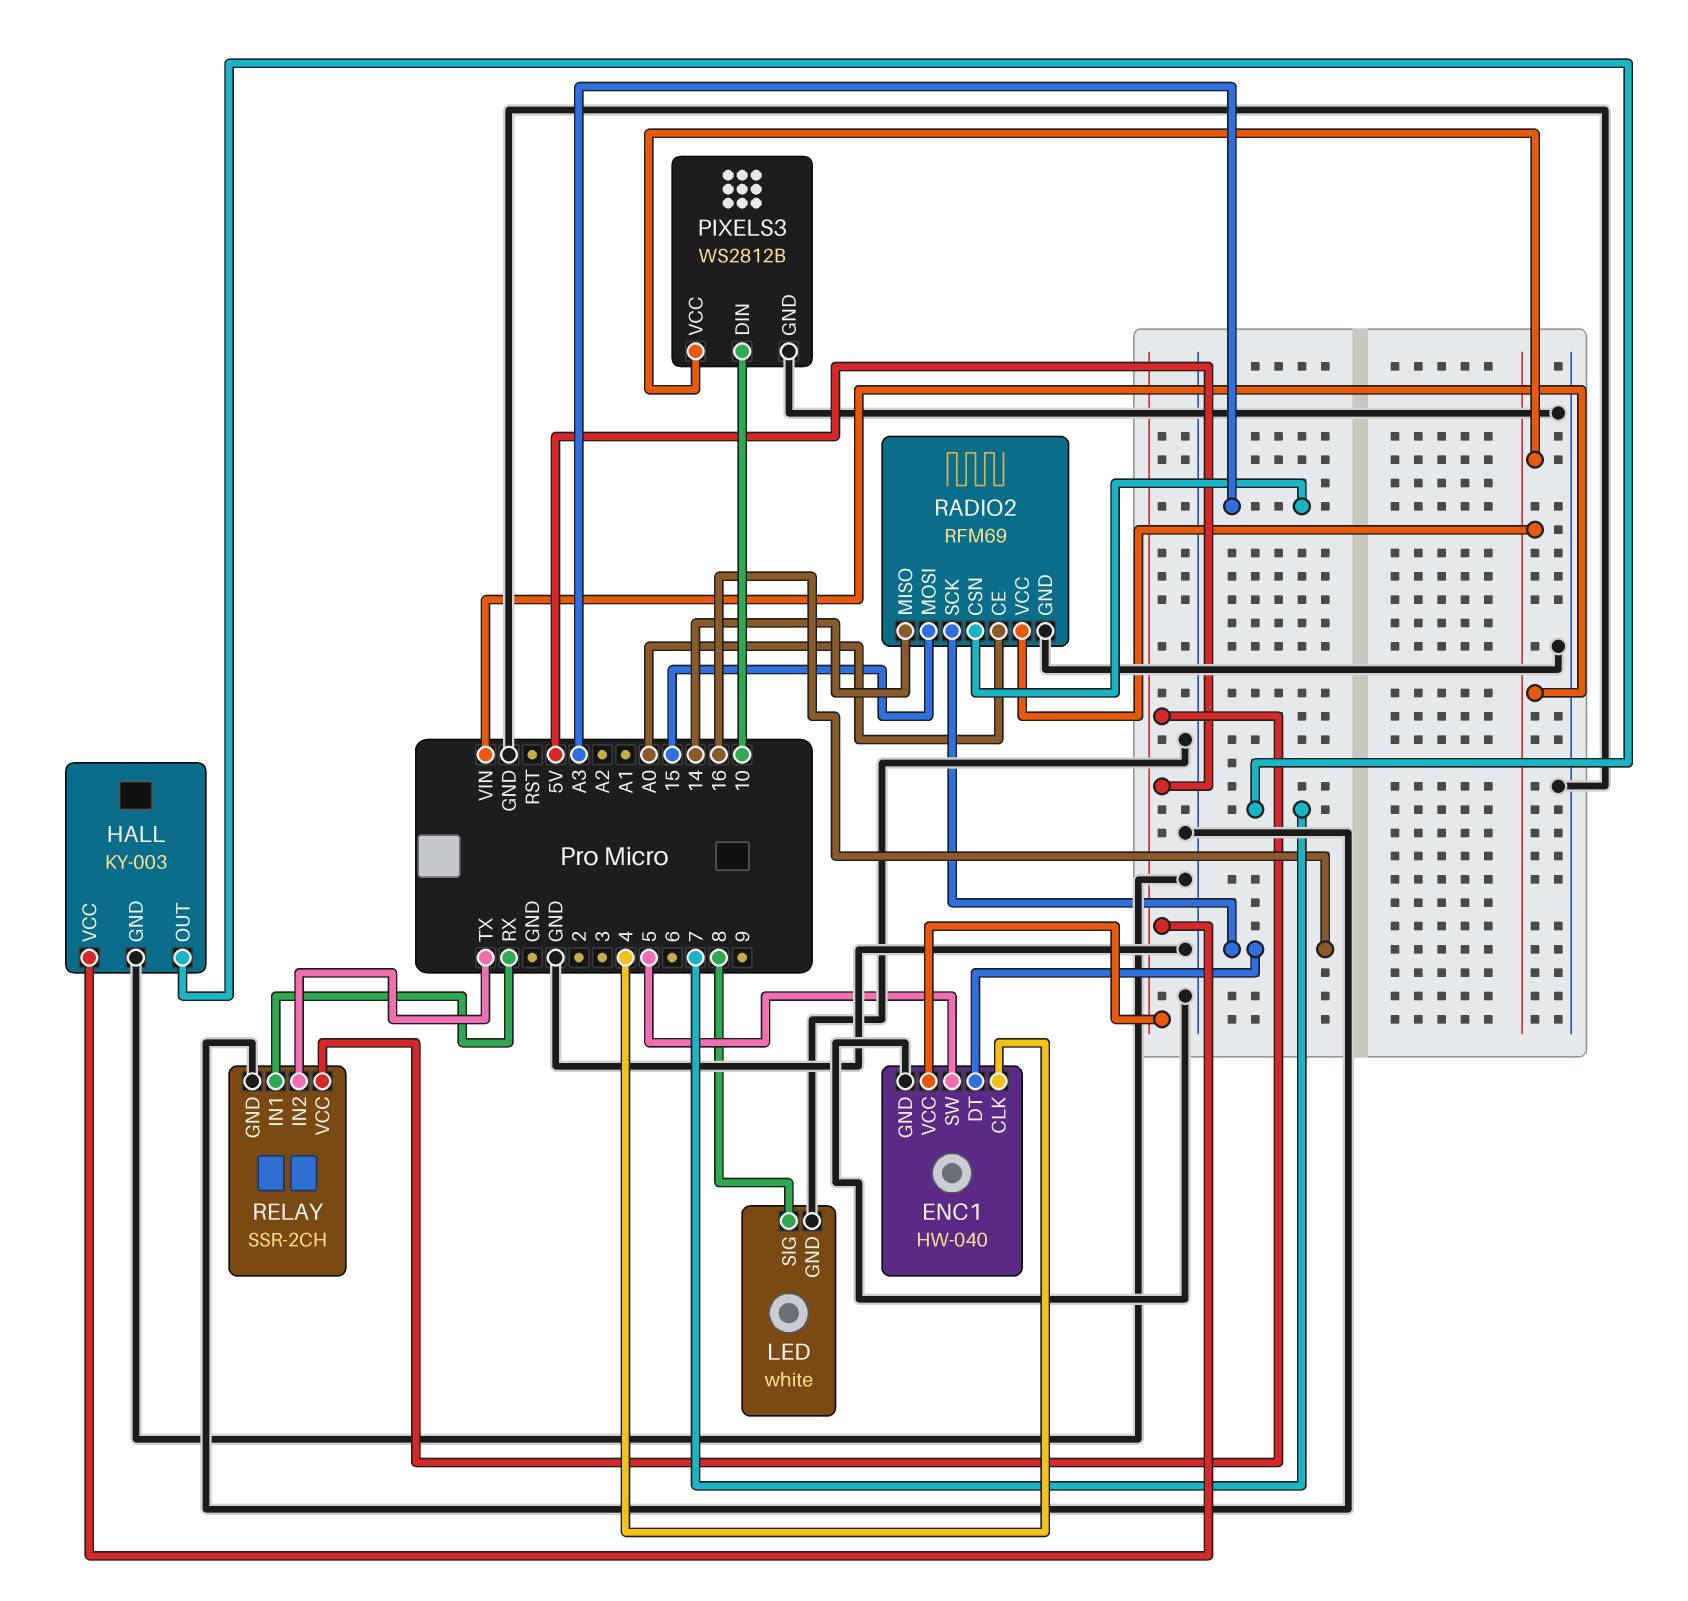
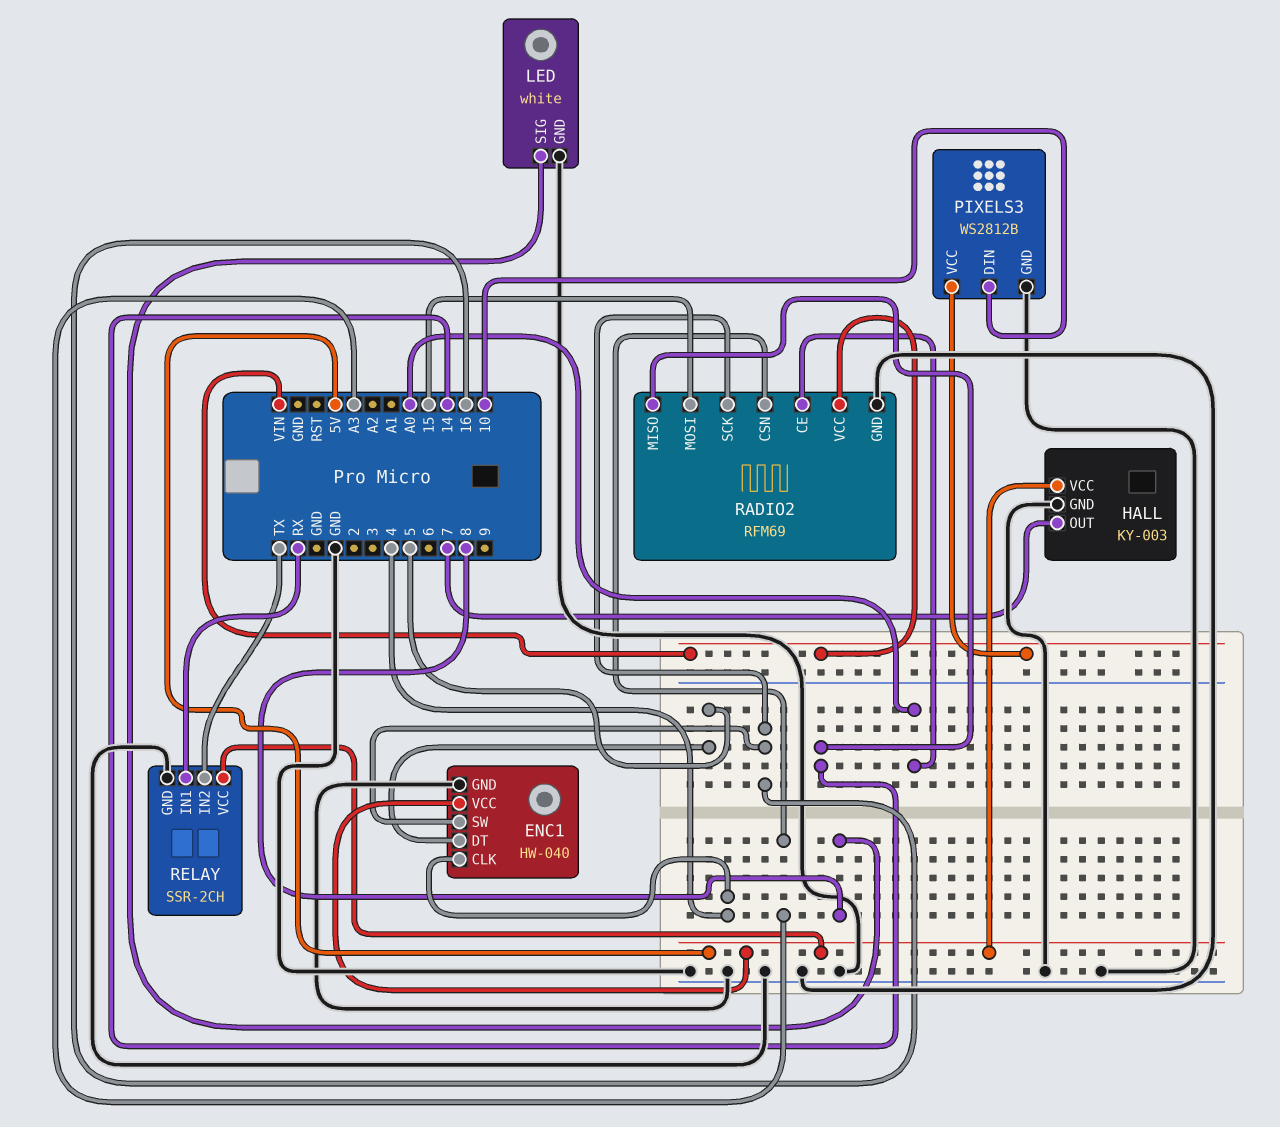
ENC1 pin DT: 16 -> 5
ENC1 pin SW: 5 -> 16

